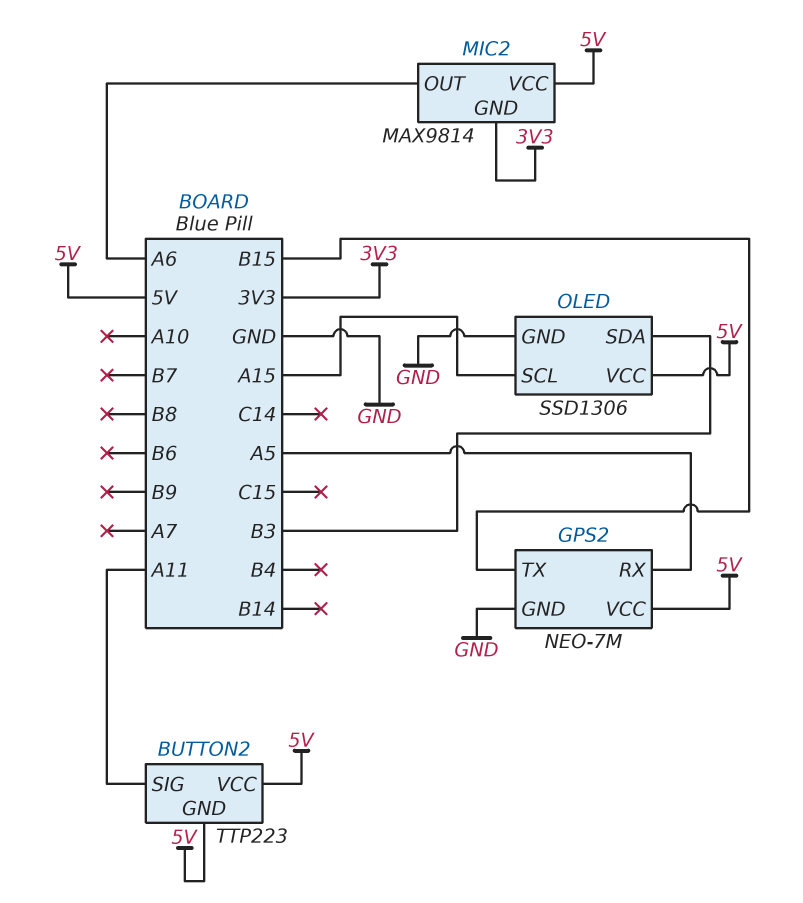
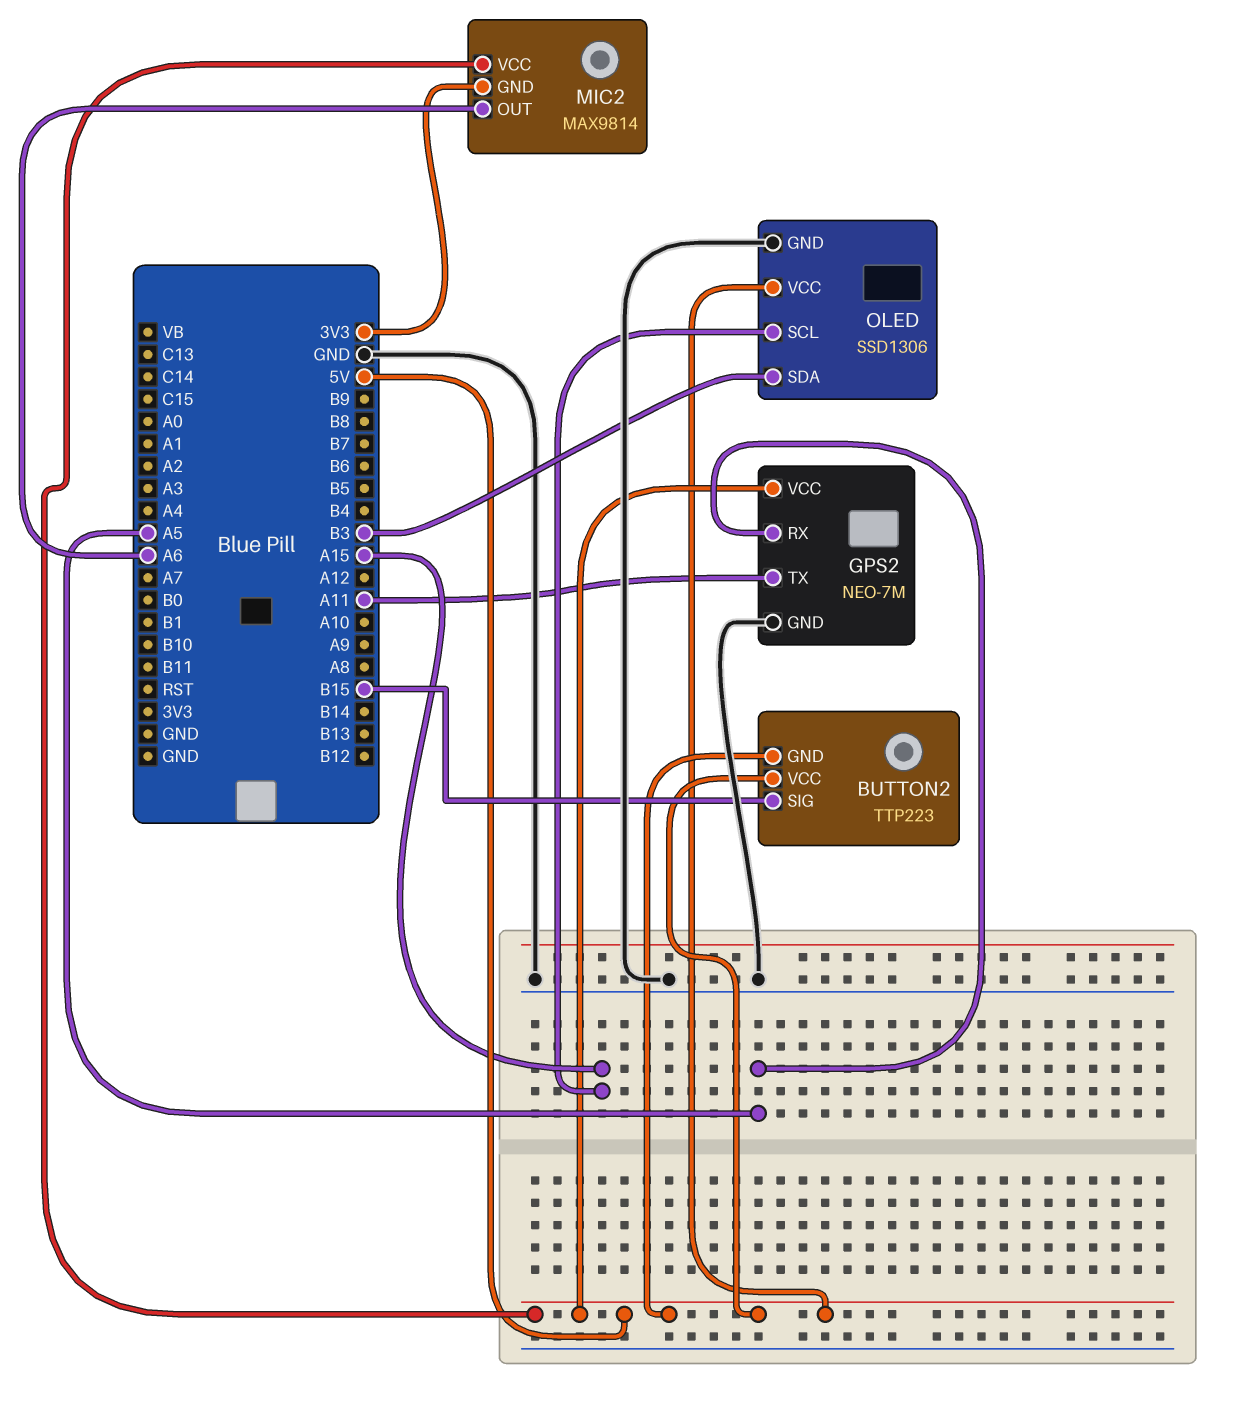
BUTTON2 pin SIG: A11 -> B15
GPS2 pin TX: B15 -> A11

